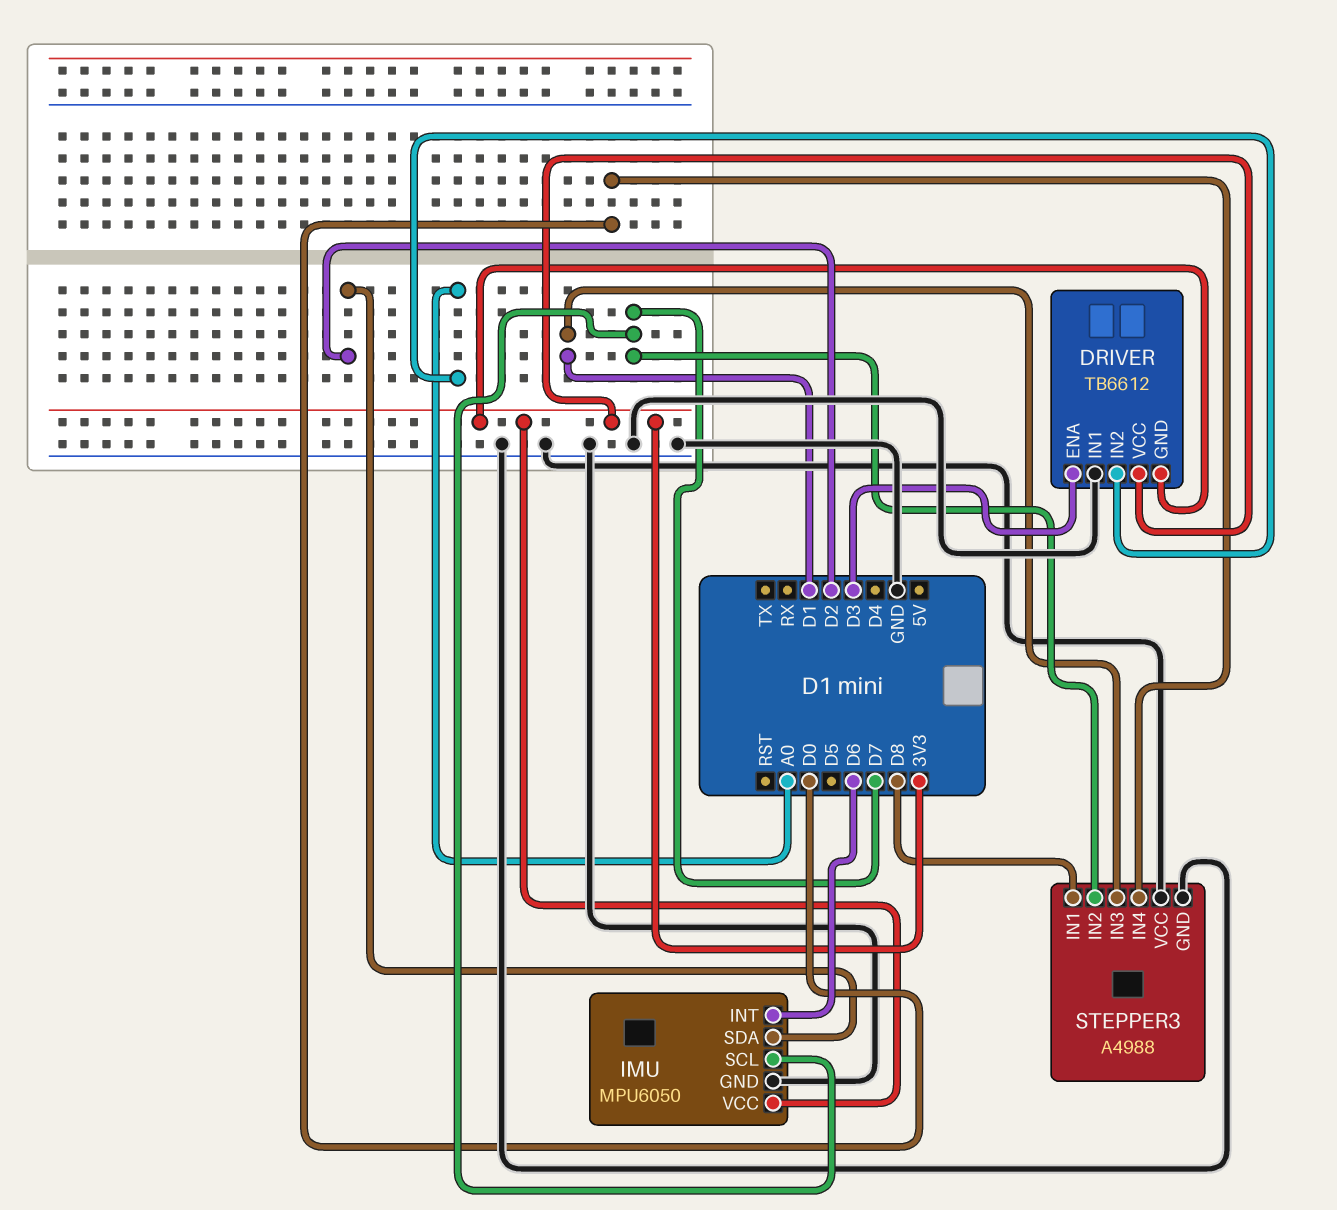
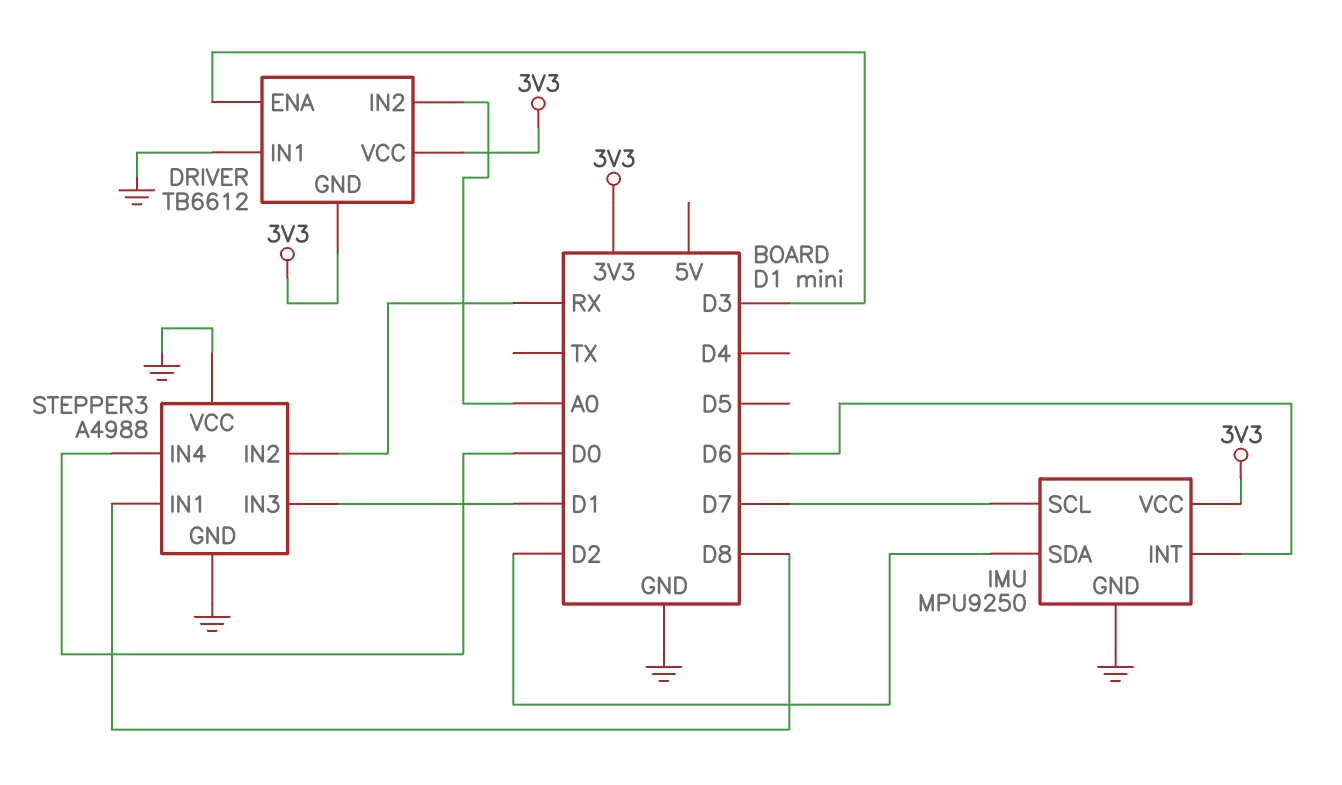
IMU: MPU6050 -> MPU9250
STEPPER3 pin IN2: D7 -> RX

